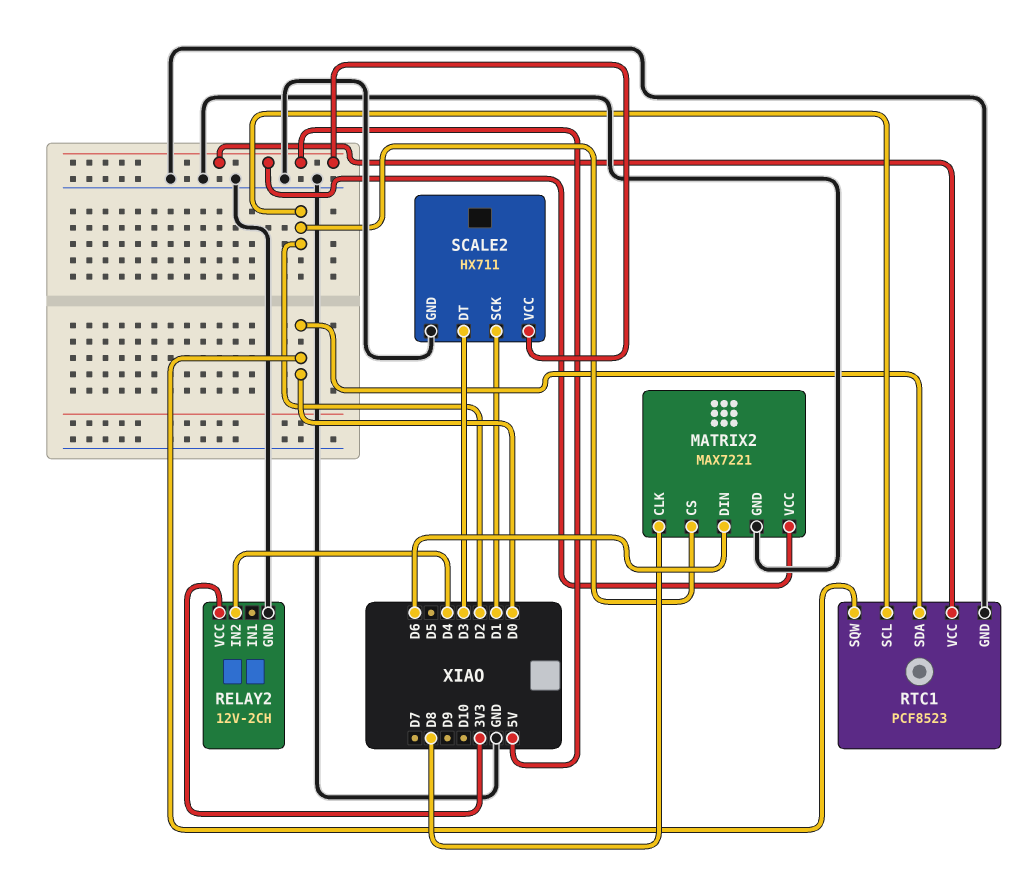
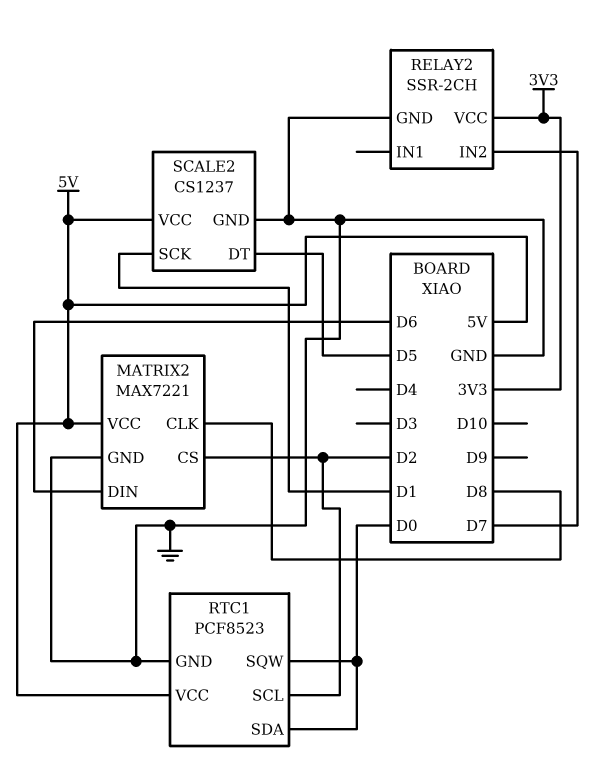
RELAY2: 12V-2CH -> SSR-2CH
RELAY2 pin IN2: D4 -> D7
SCALE2: HX711 -> CS1237
SCALE2 pin DT: D3 -> D5

